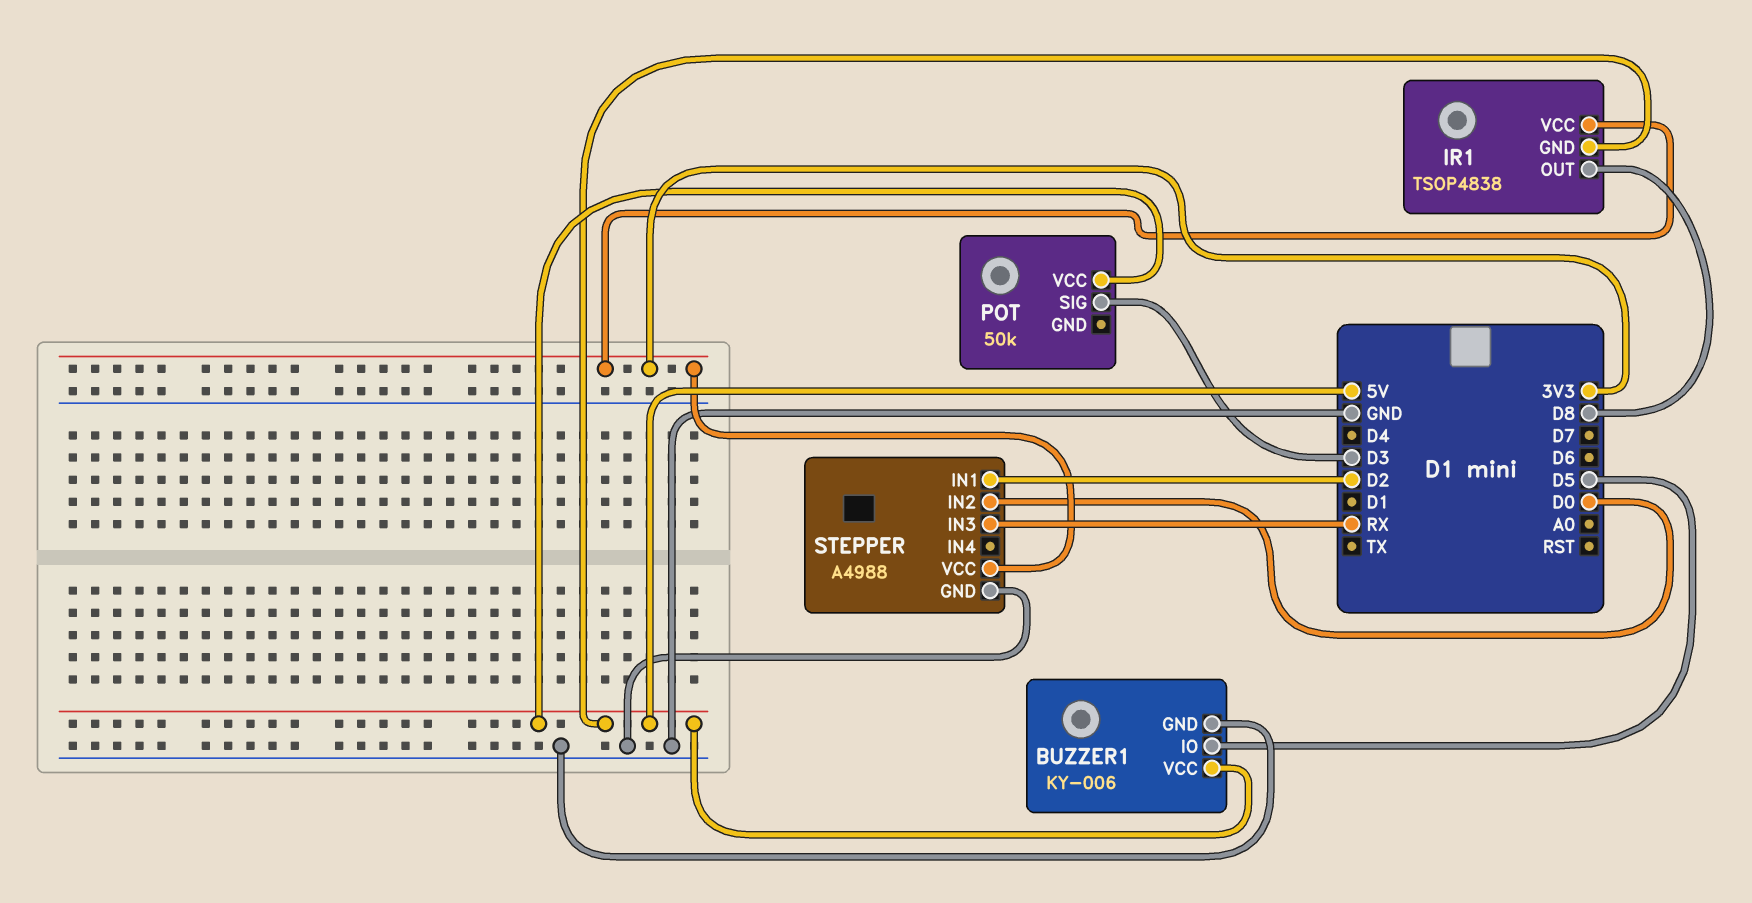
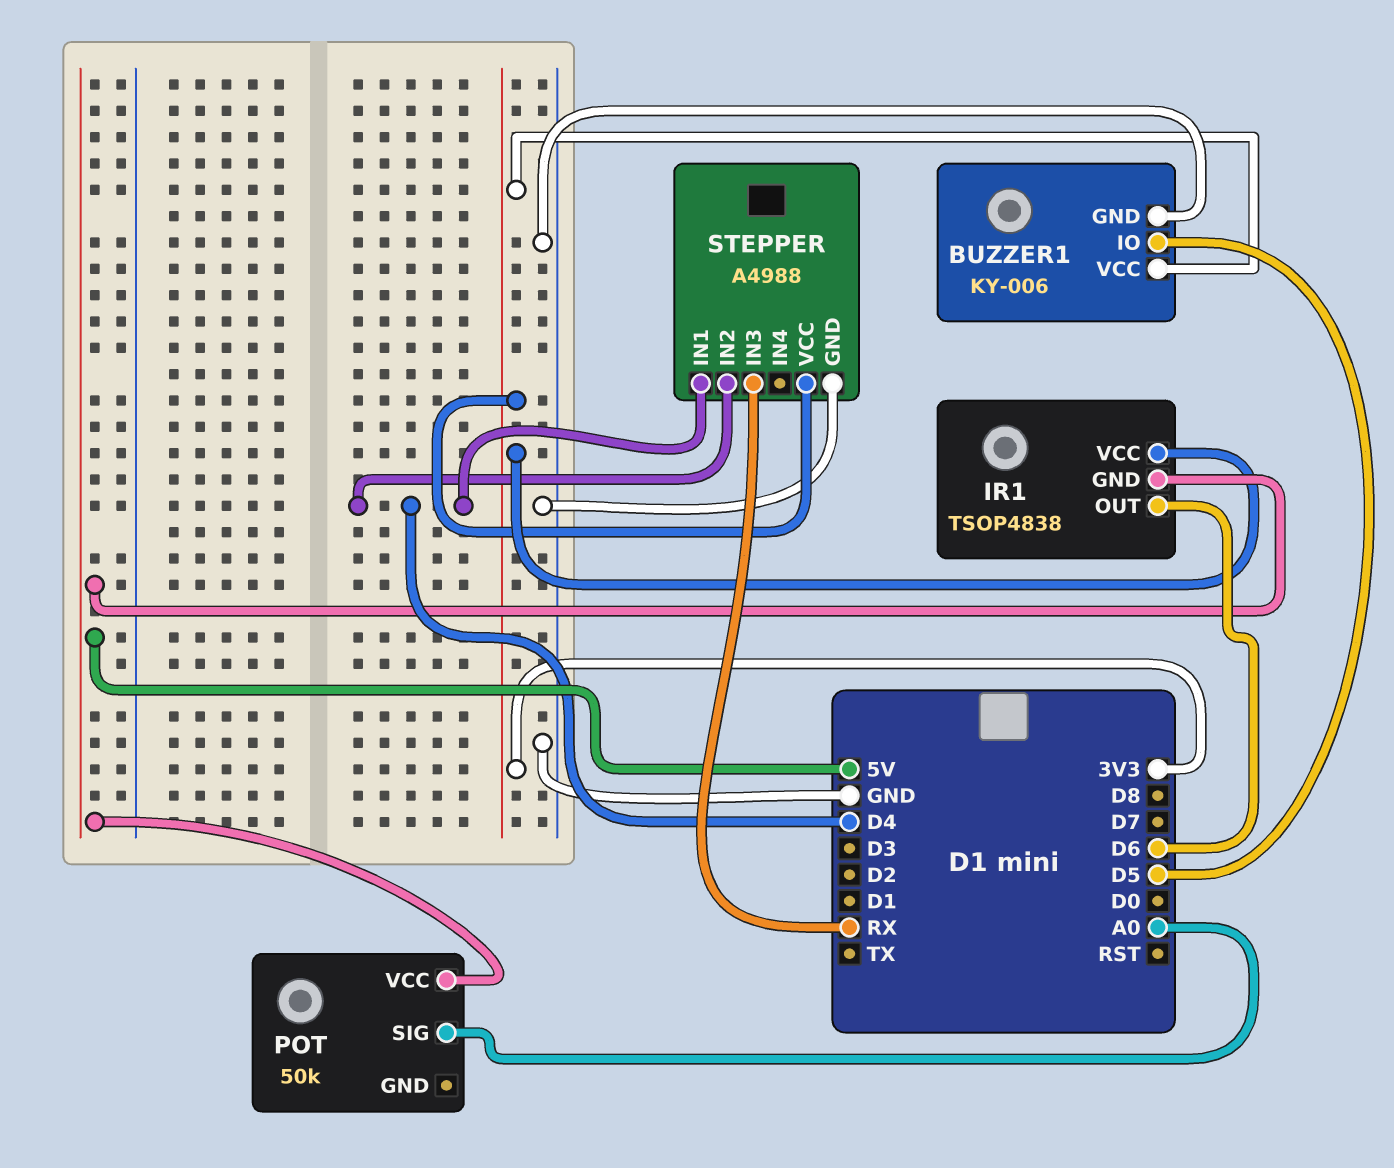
BUZZER1 pin VCC: 5V -> 3V3
IR1 pin OUT: D8 -> D6
POT pin SIG: D3 -> A0
STEPPER pin IN1: D2 -> D4
STEPPER pin IN2: D0 -> D4

